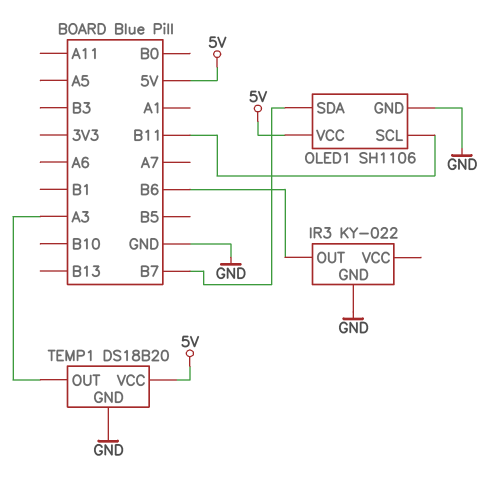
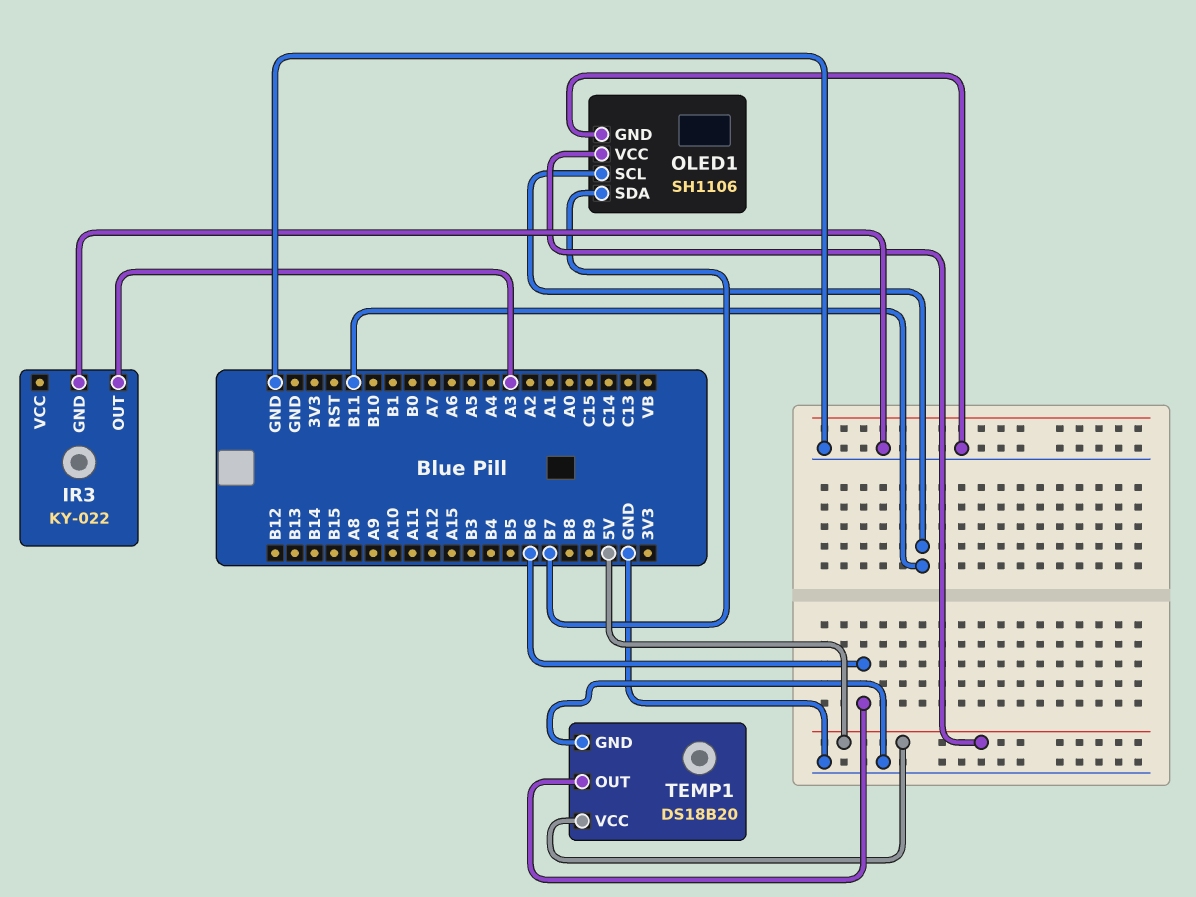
IR3 pin OUT: B6 -> A3
TEMP1 pin OUT: A3 -> B6

